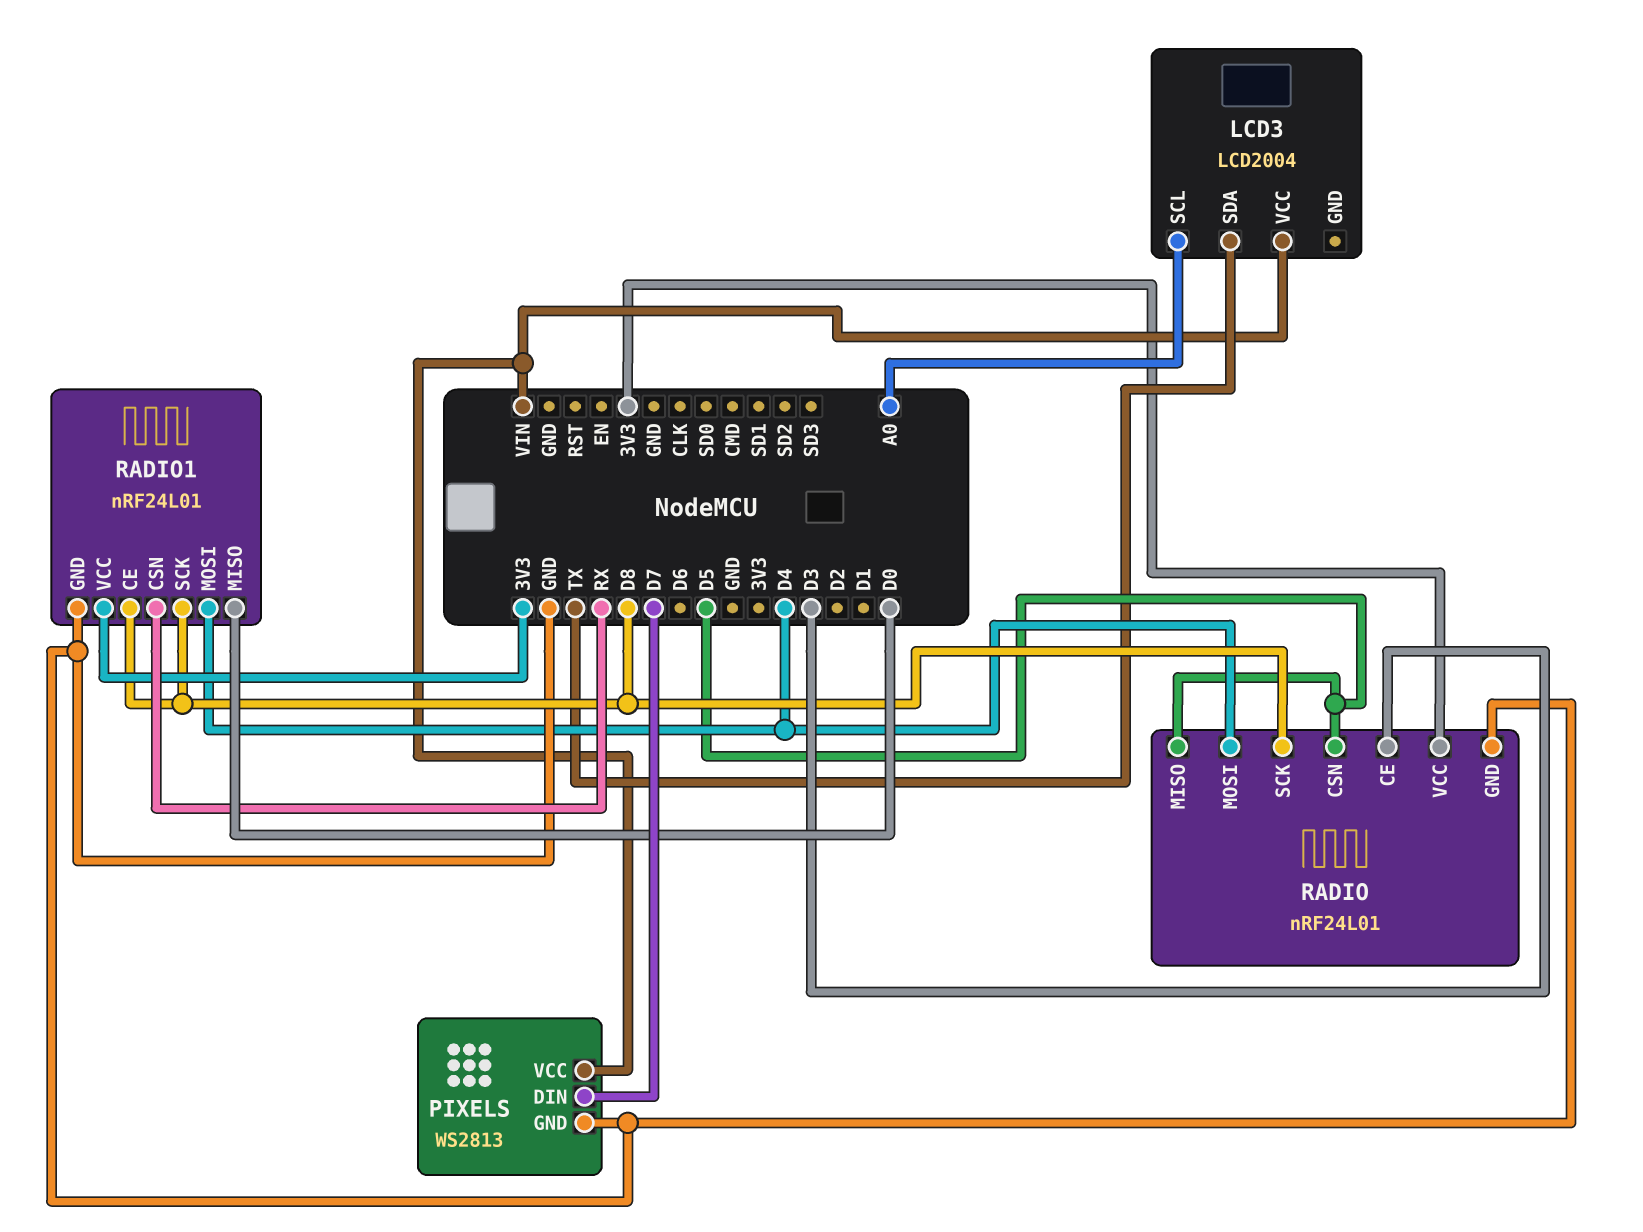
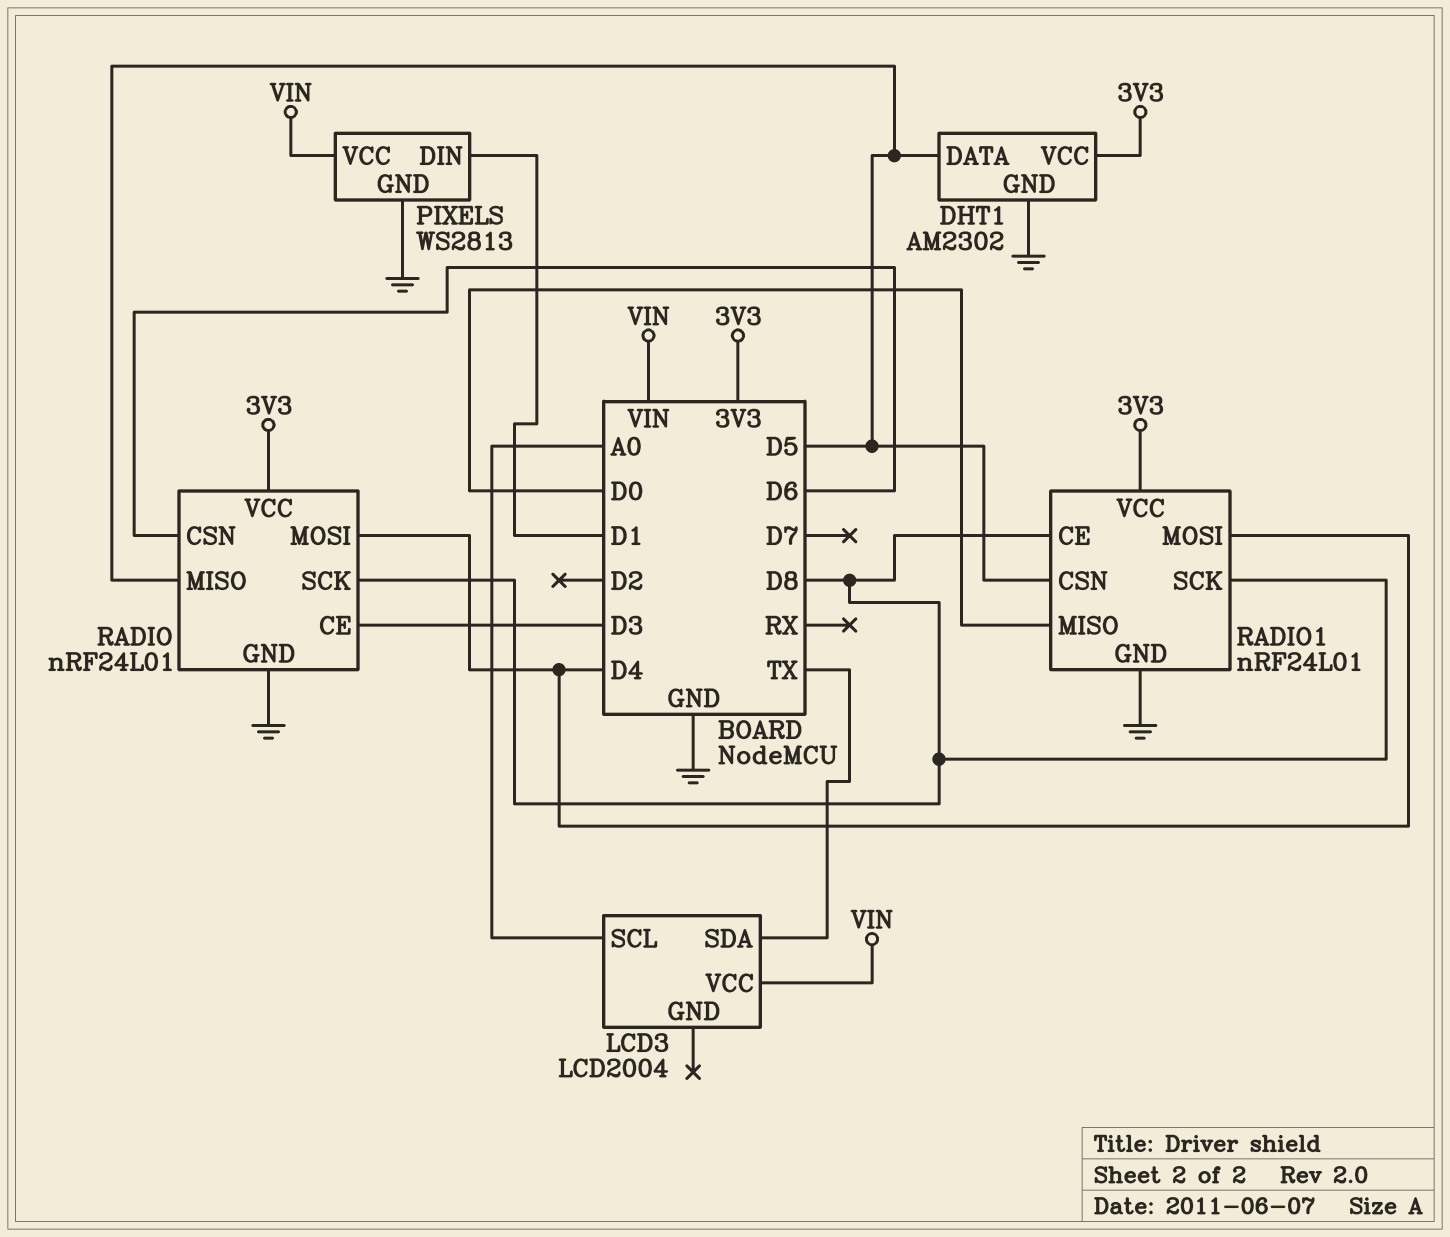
DHT1: none -> AM2302
DHT1 pin DATA: none -> D5
DHT1 pin GND: none -> GND
DHT1 pin VCC: none -> 3V3
PIXELS pin DIN: D7 -> D1
RADIO pin CSN: D5 -> D6
RADIO1 pin CSN: RX -> D5

